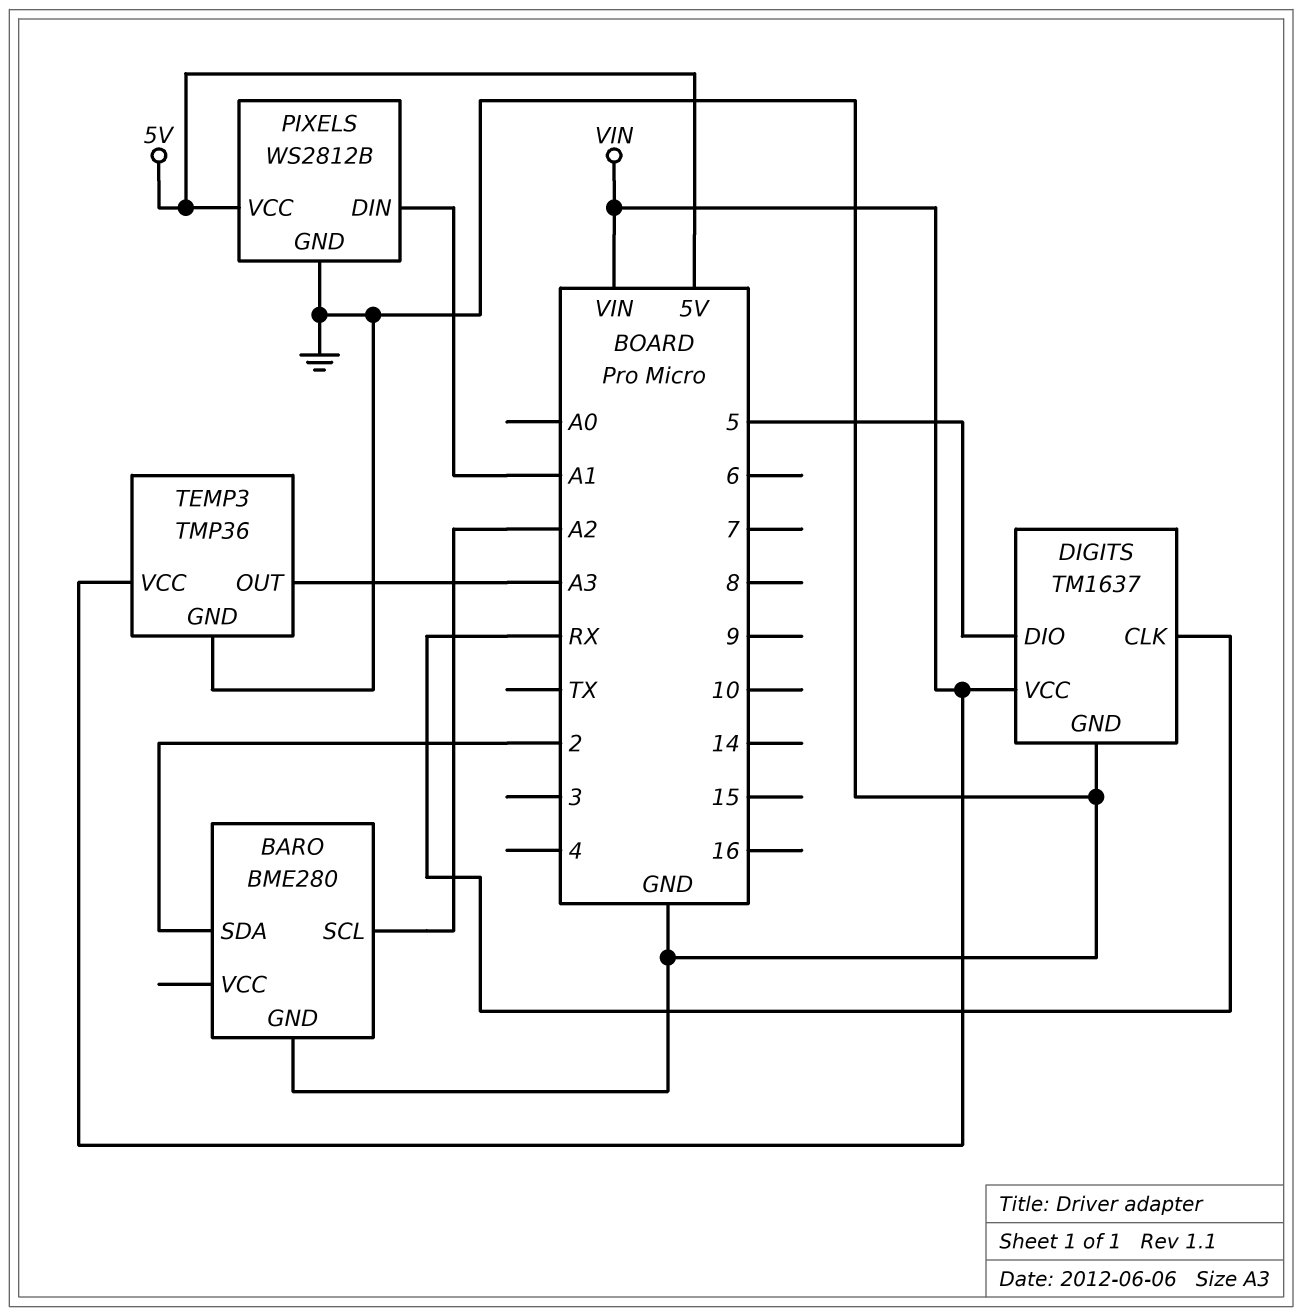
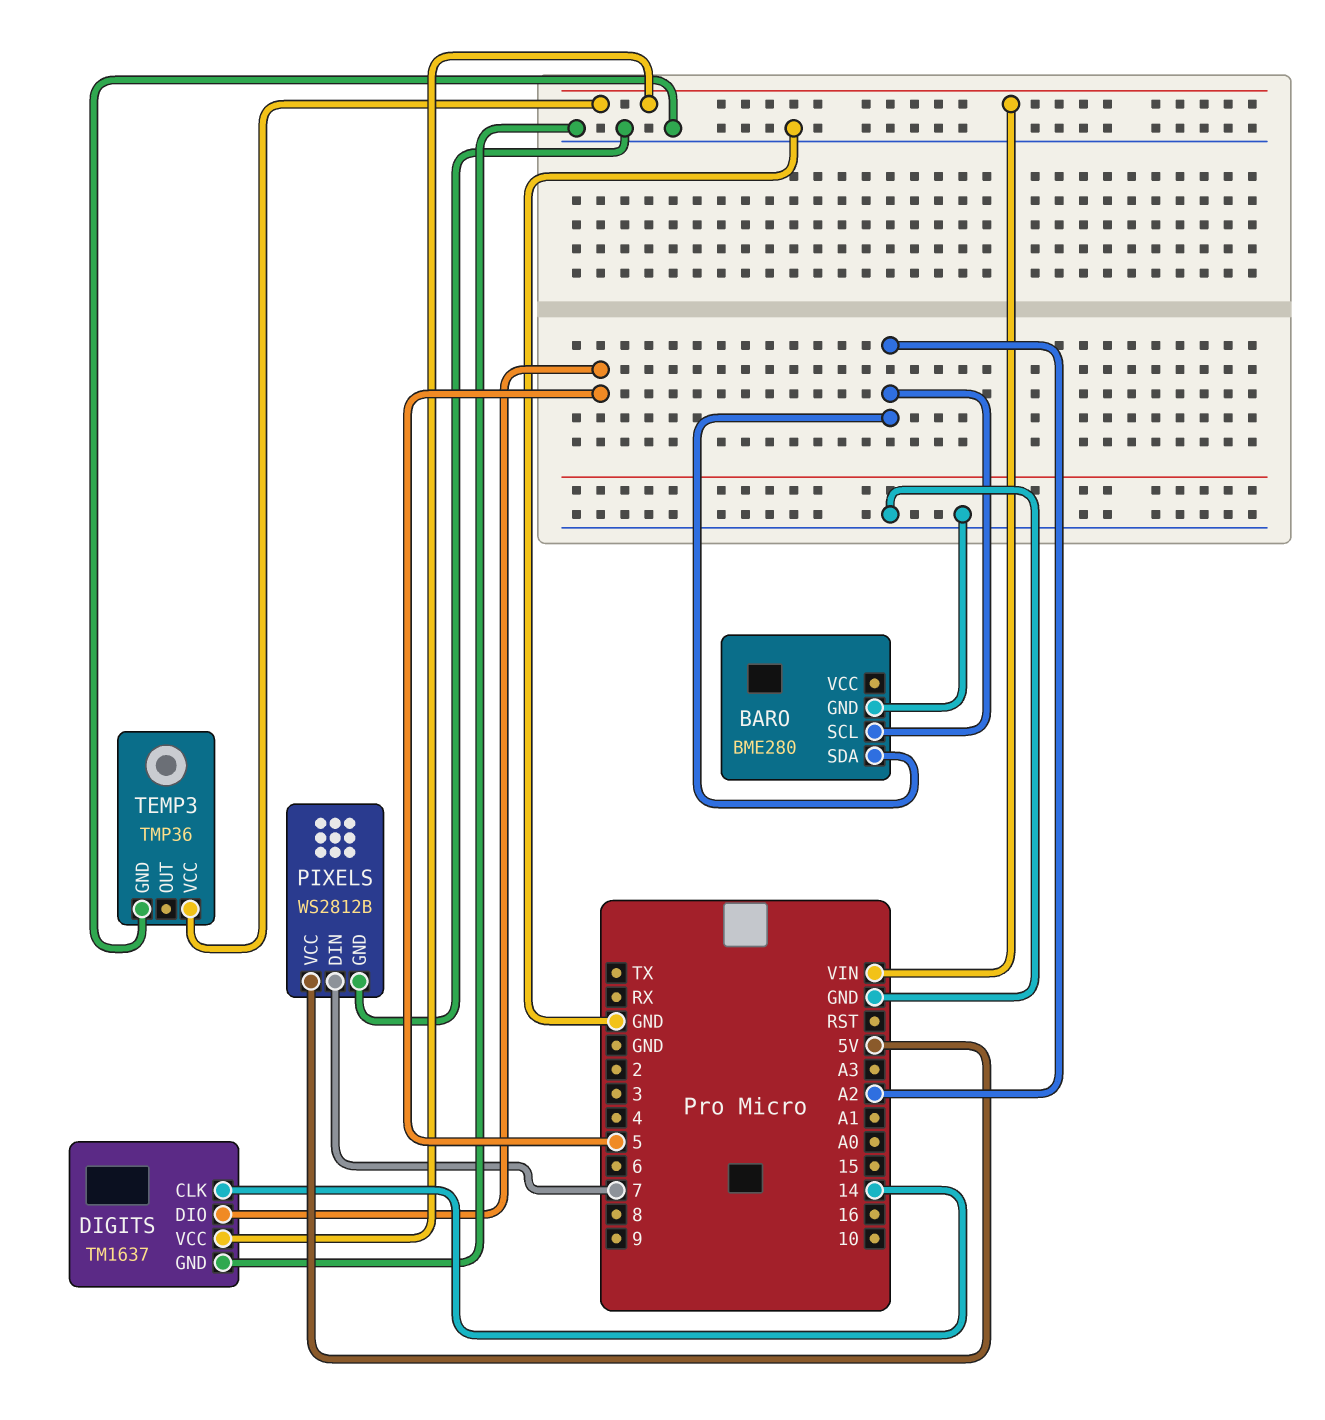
BARO pin SDA: 2 -> A2
DIGITS pin CLK: RX -> 14
PIXELS pin DIN: A1 -> 7
TEMP3 pin OUT: A3 -> none

